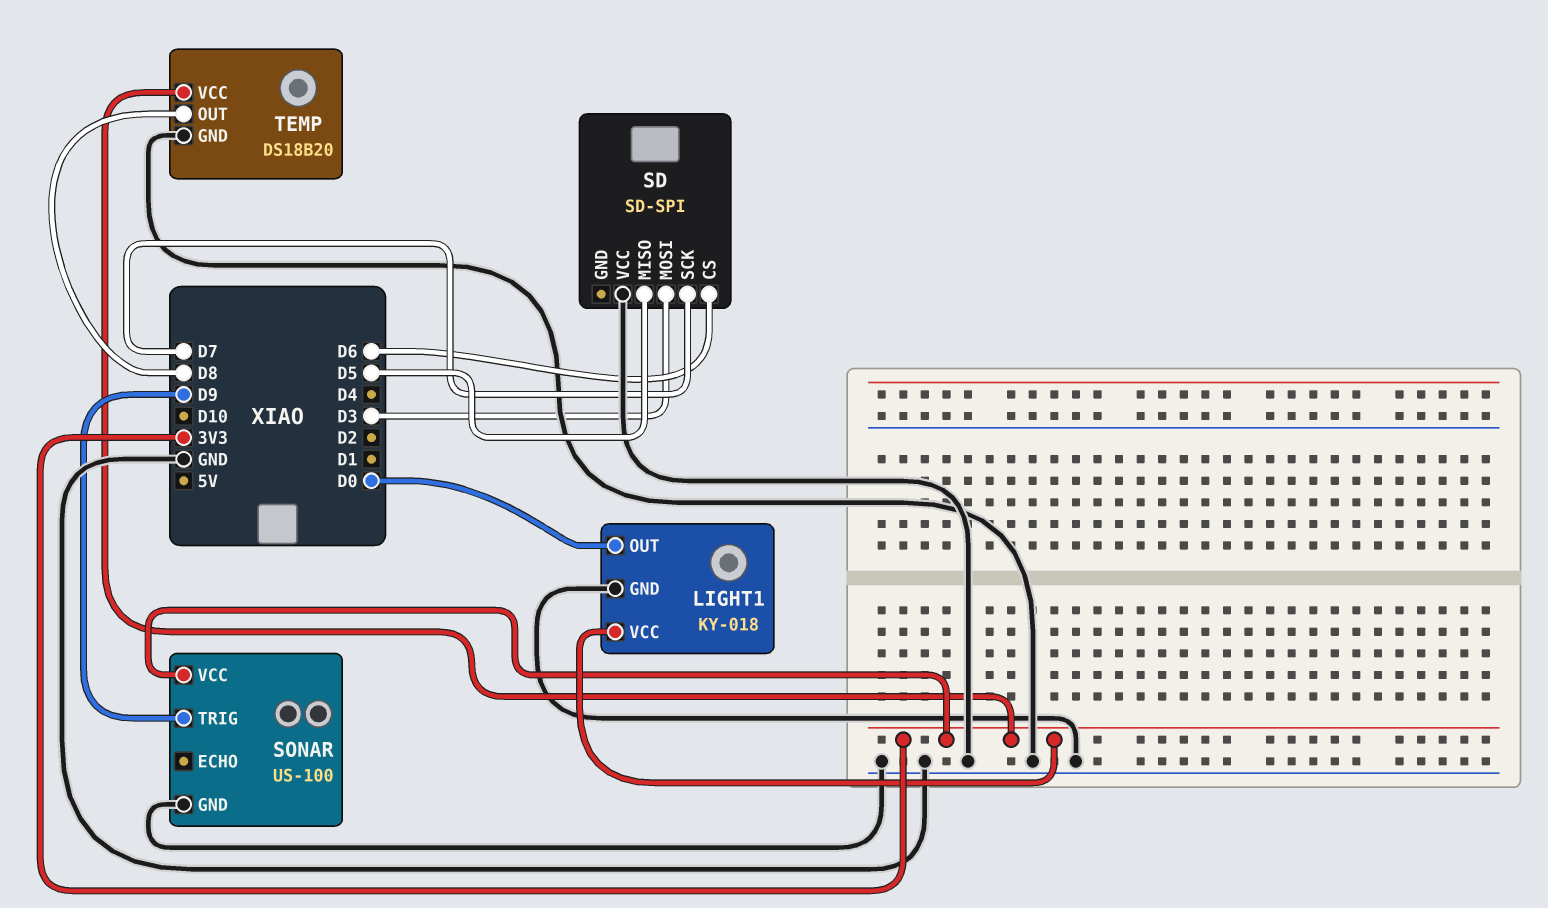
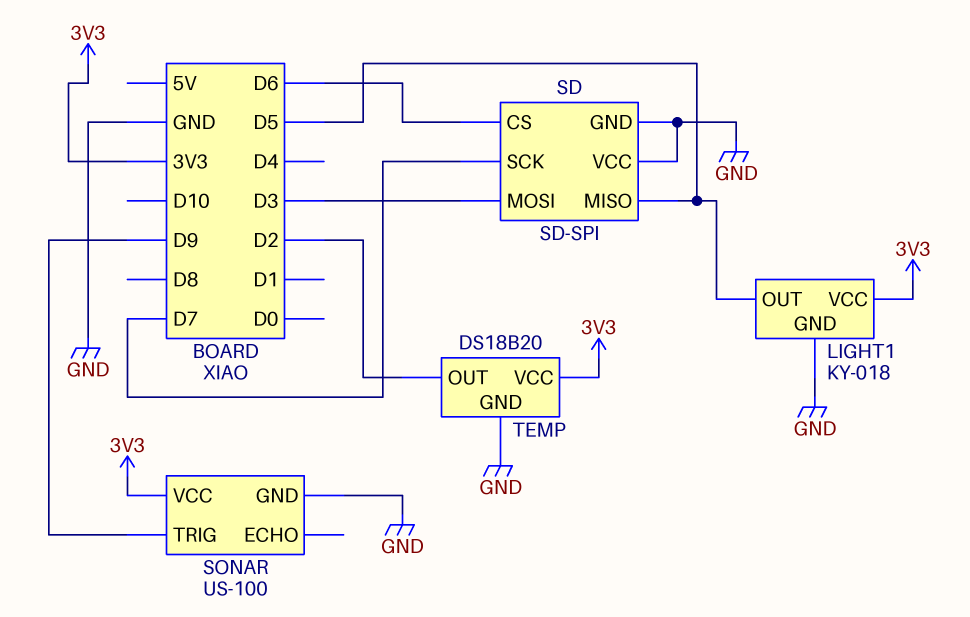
LIGHT1 pin OUT: D0 -> D5
SD pin GND: none -> GND
TEMP pin OUT: D8 -> D2

